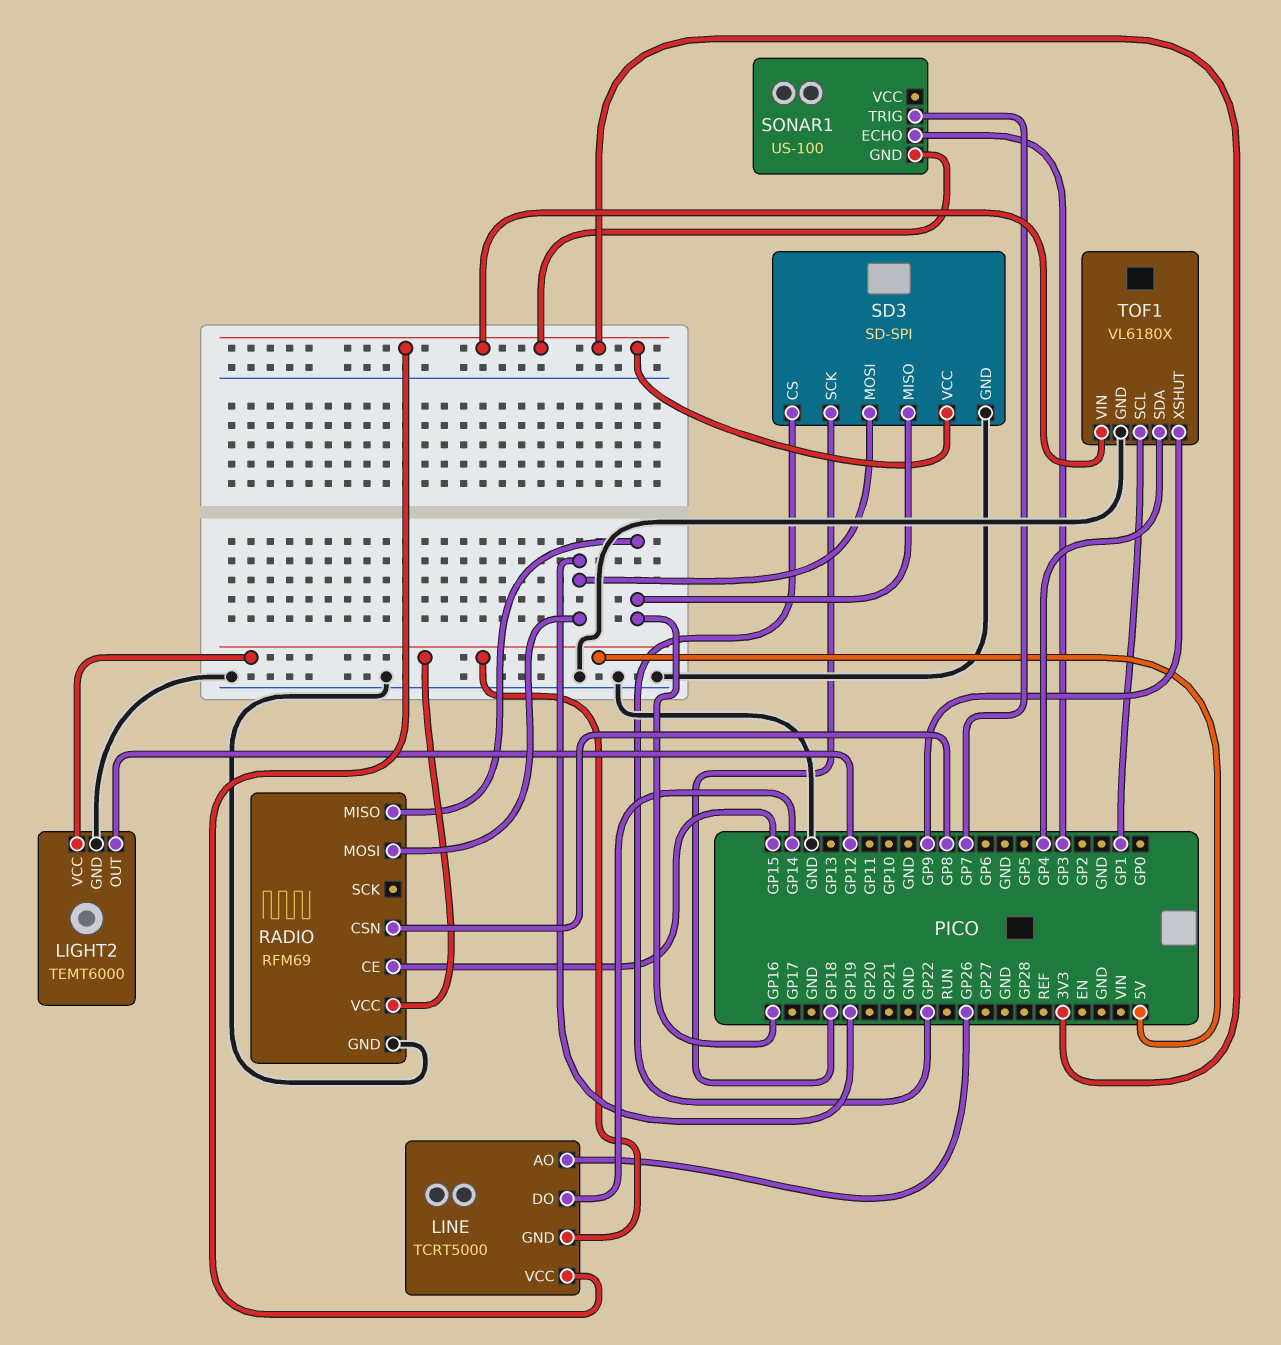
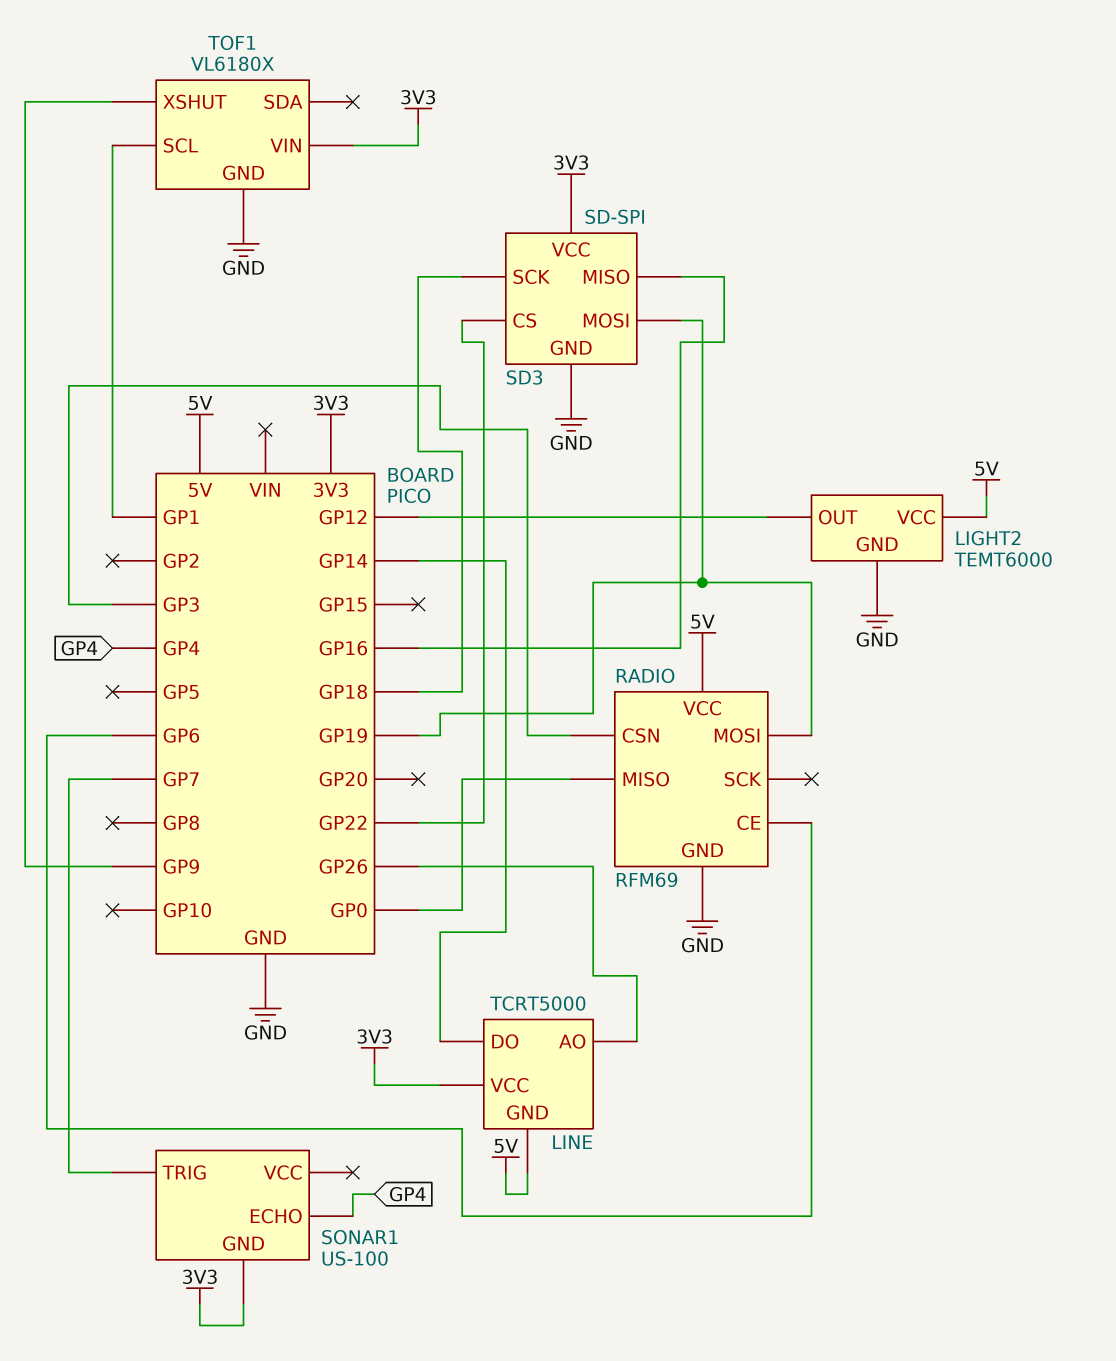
RADIO pin CE: GP15 -> GP6
RADIO pin CSN: GP8 -> GP3
RADIO pin MISO: GP16 -> GP0
SONAR1 pin ECHO: GP3 -> GP4
TOF1 pin SDA: GP4 -> none

